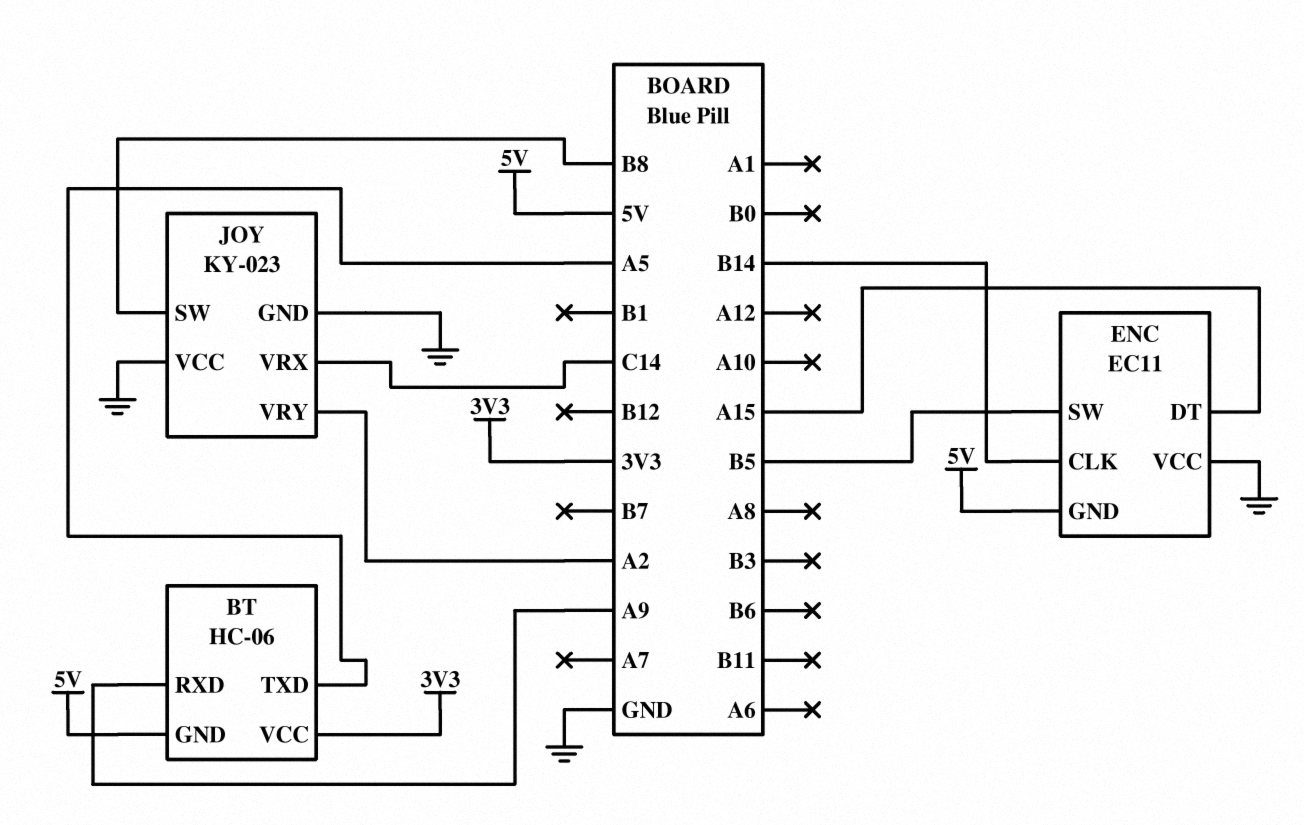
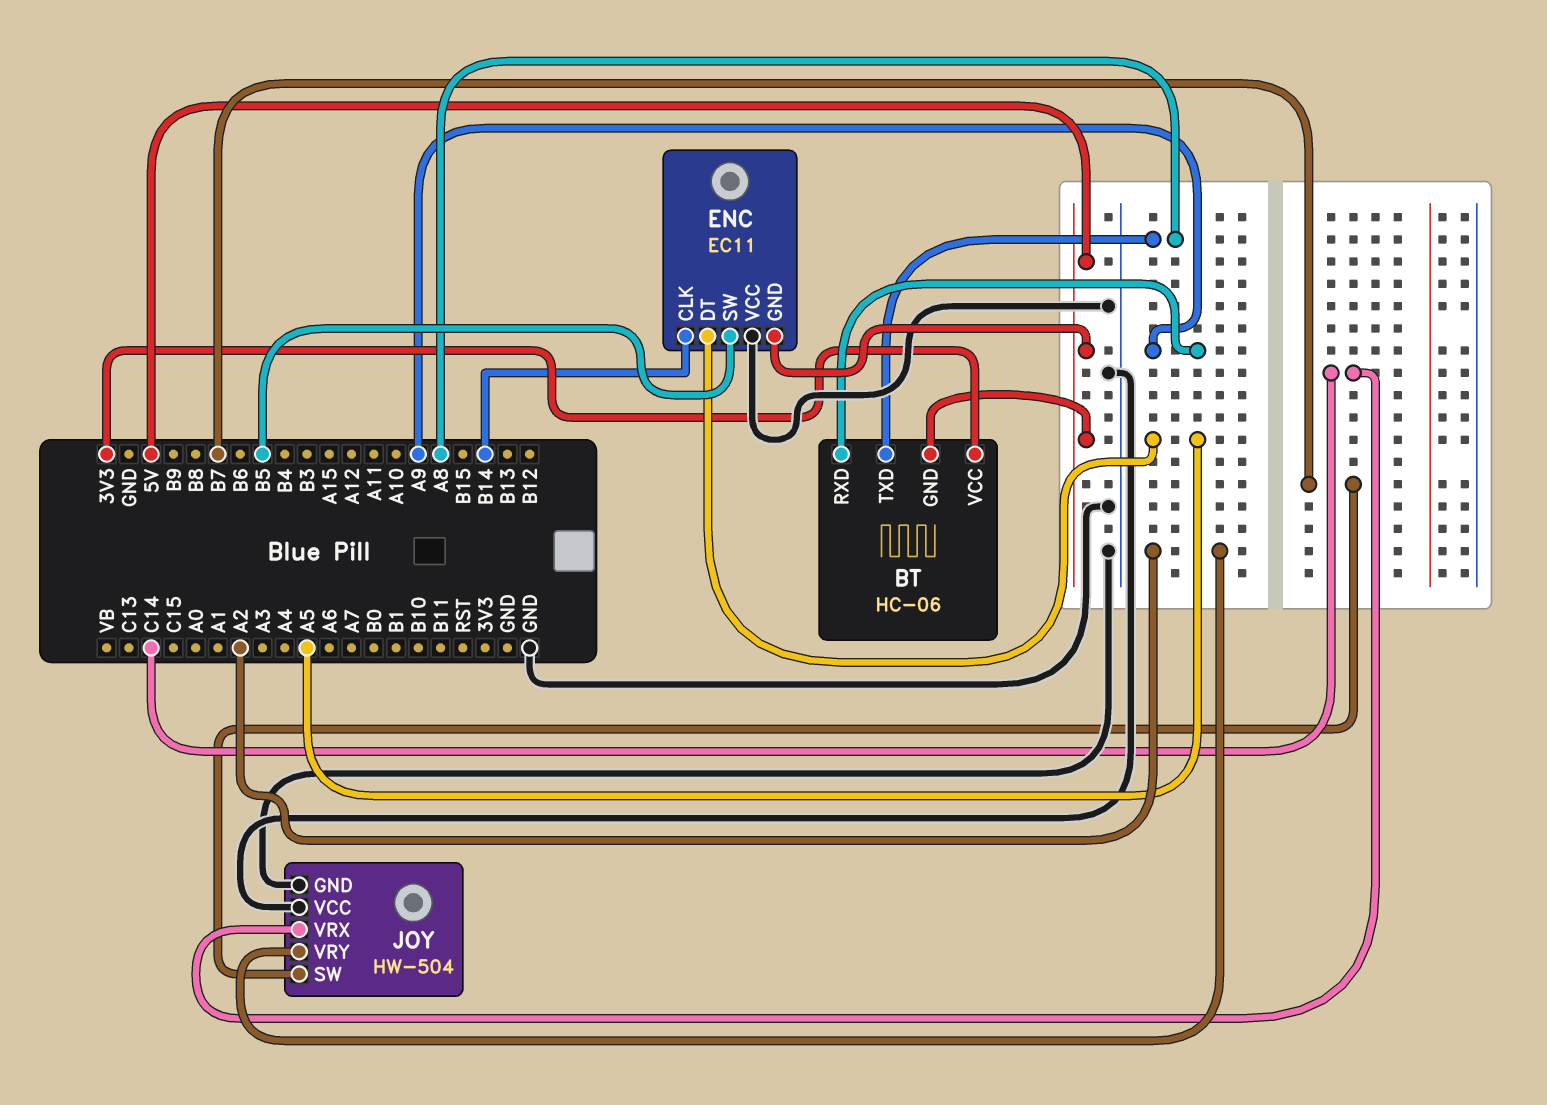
BT pin TXD: A5 -> A8
ENC pin DT: A15 -> A5
JOY: KY-023 -> HW-504
JOY pin SW: B8 -> B7

